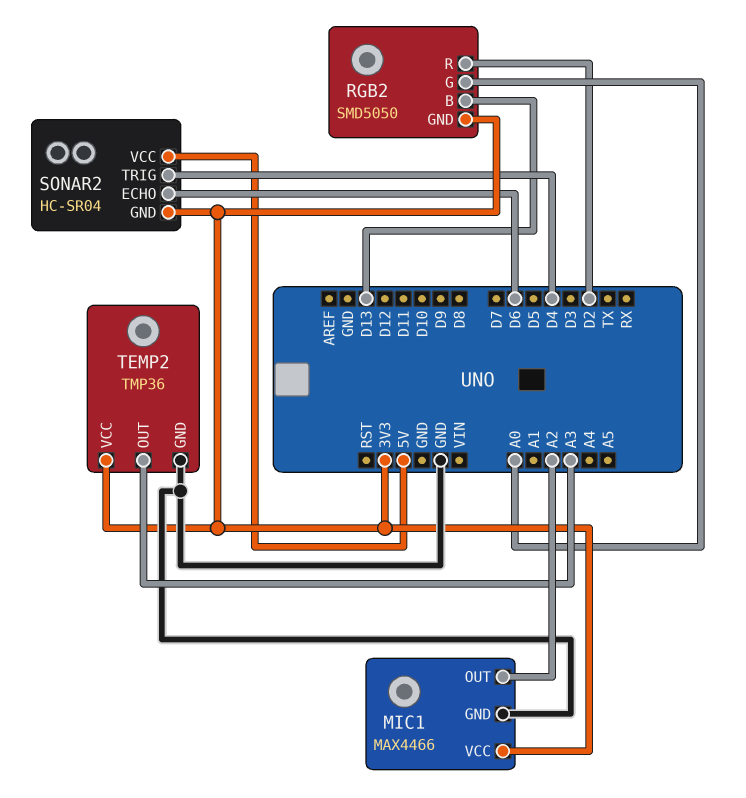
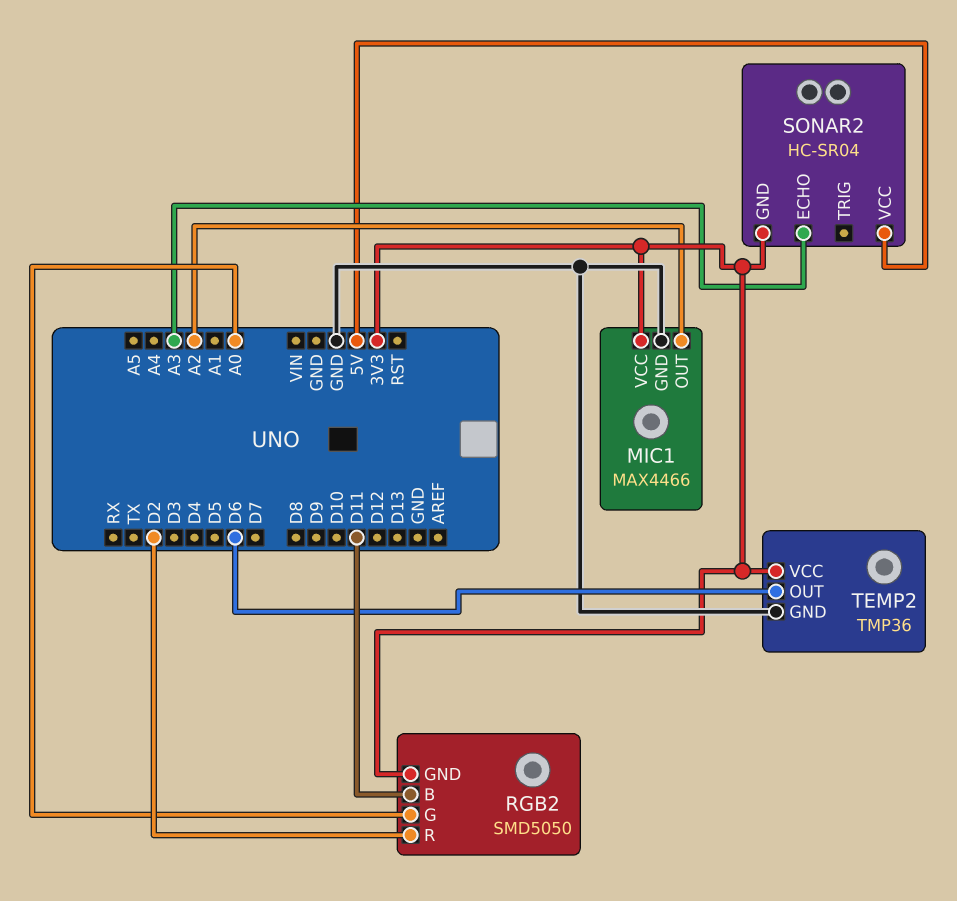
RGB2 pin B: D13 -> D11
SONAR2 pin ECHO: D6 -> A3
SONAR2 pin TRIG: D4 -> none
TEMP2 pin OUT: A3 -> D6

